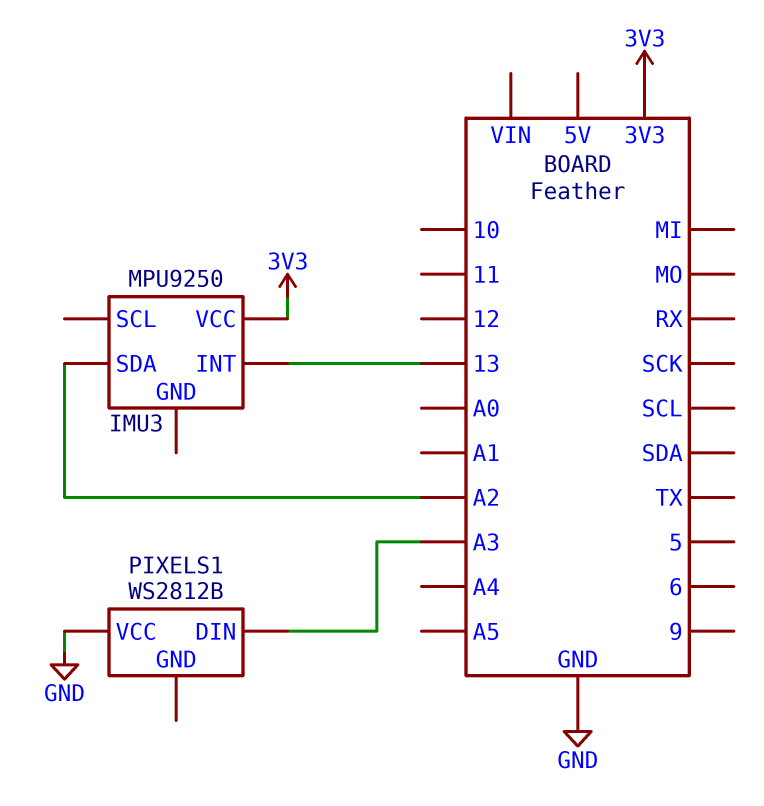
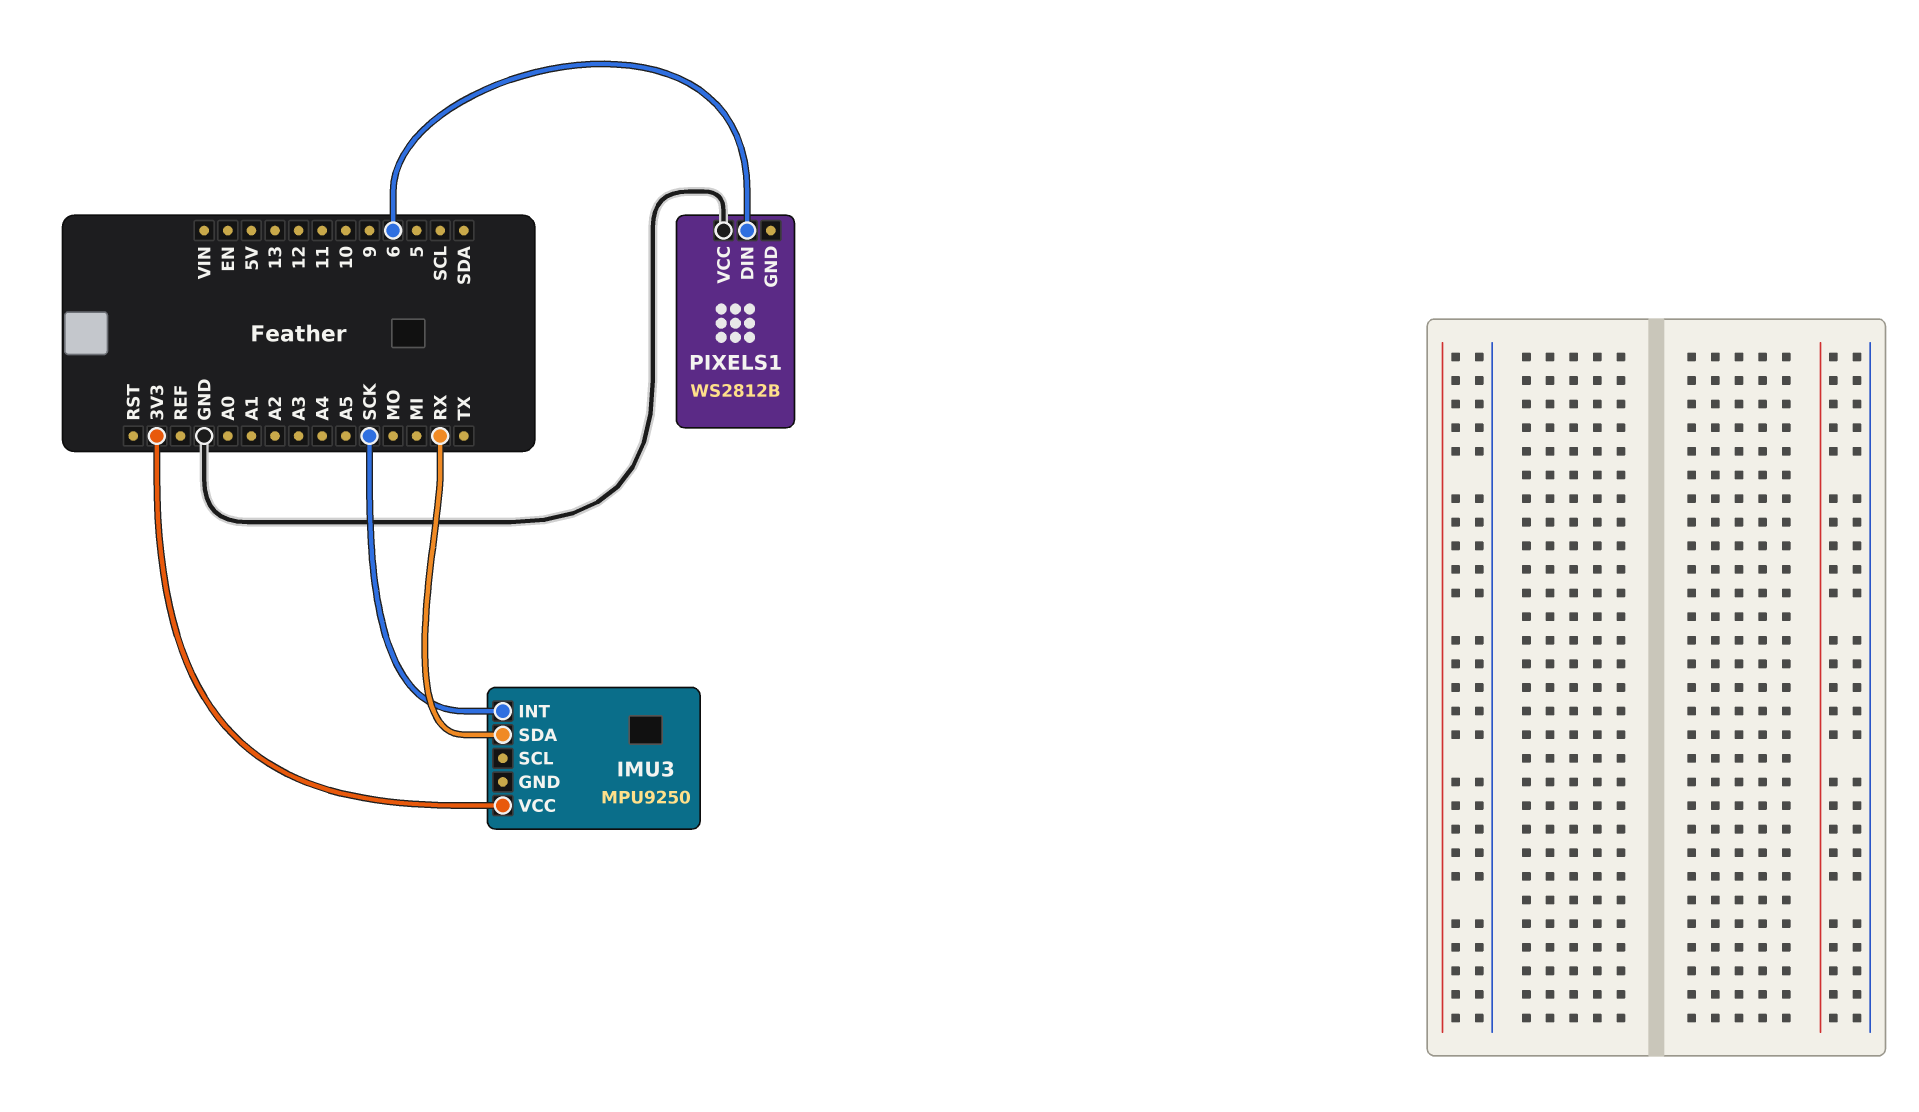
IMU3 pin INT: 13 -> SCK
IMU3 pin SDA: A2 -> RX
PIXELS1 pin DIN: A3 -> 6

